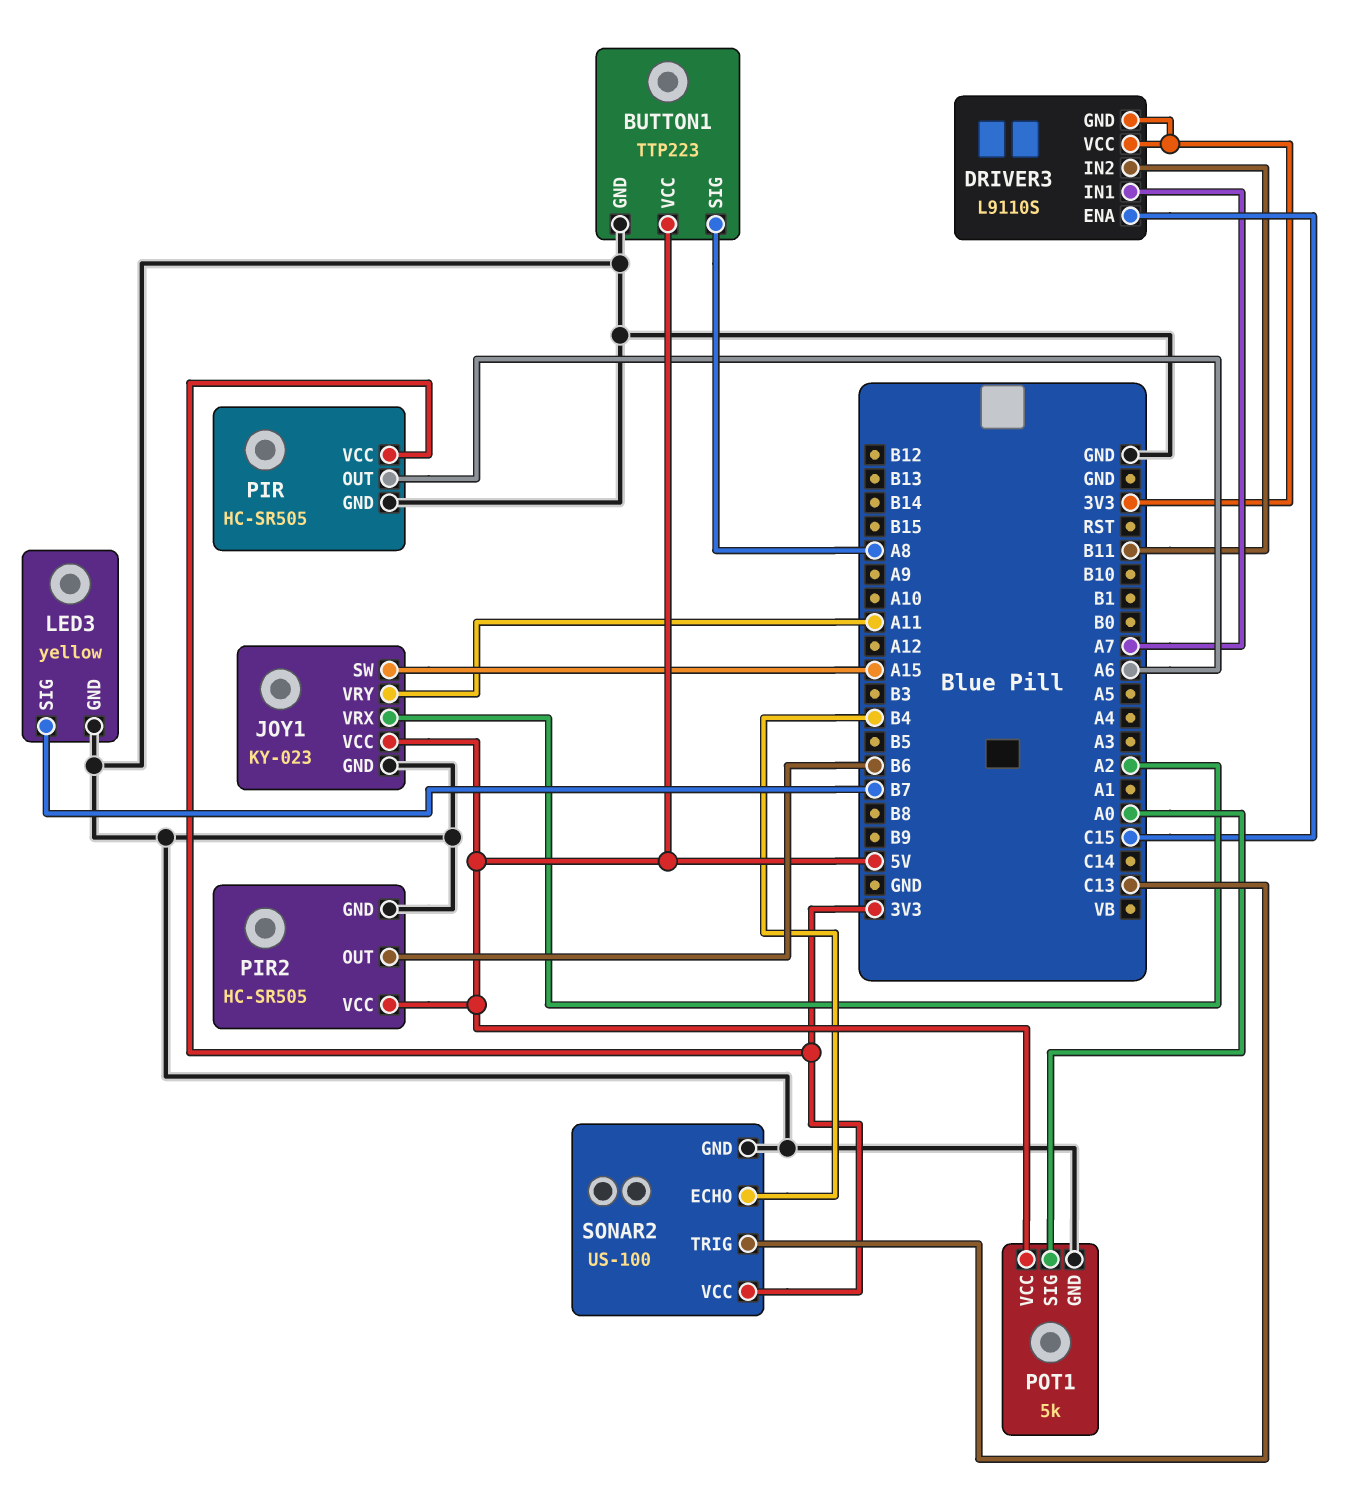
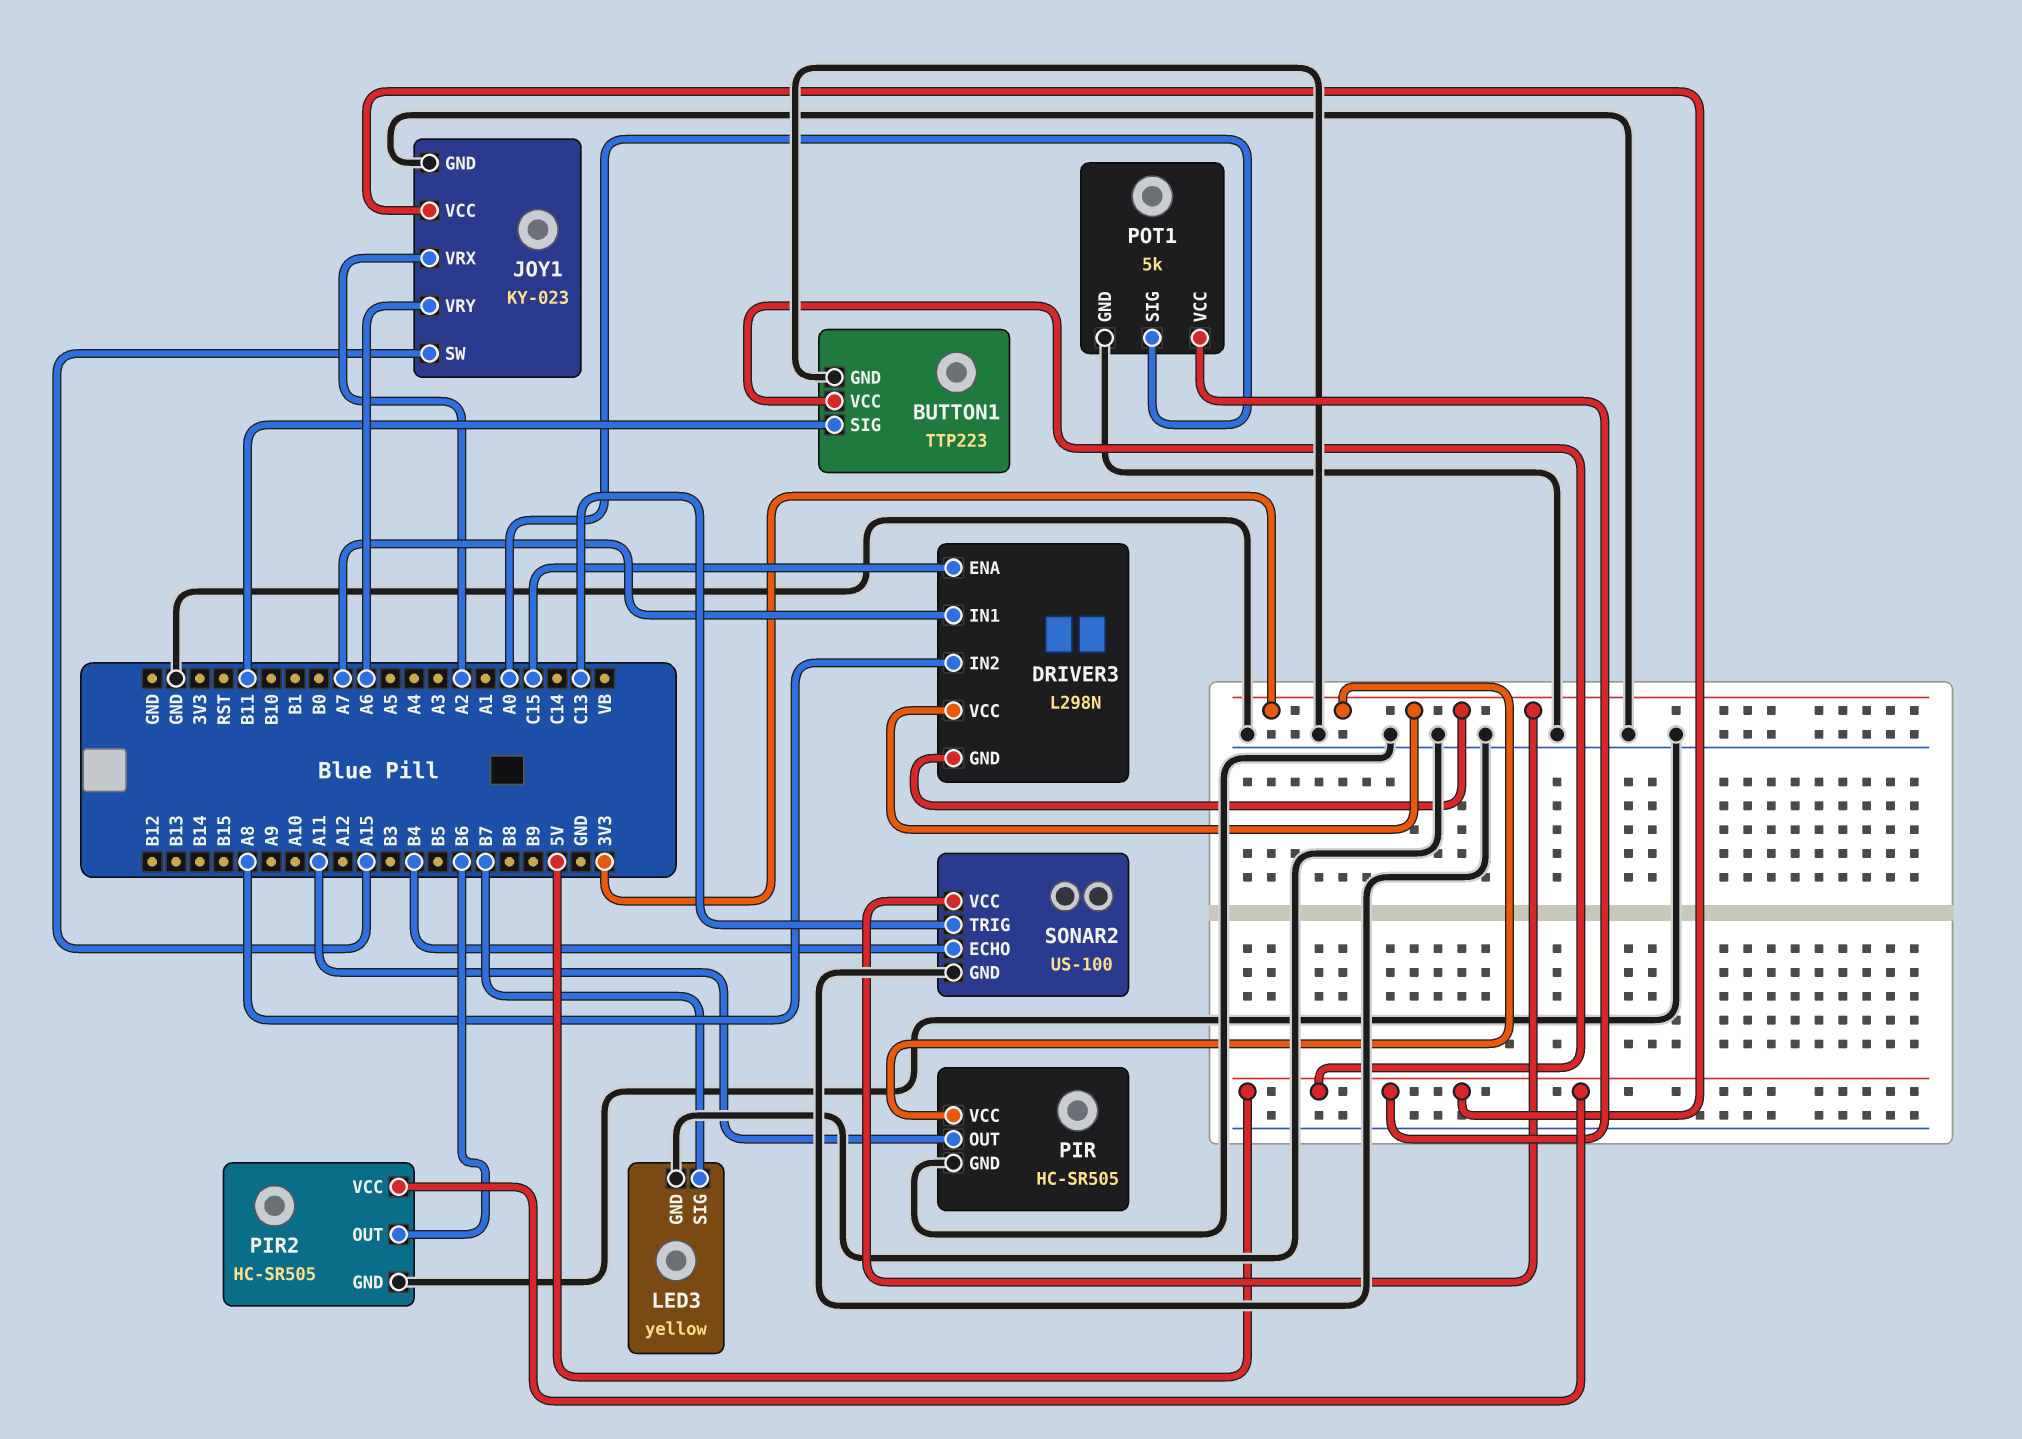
BUTTON1 pin SIG: A8 -> B11
DRIVER3: L9110S -> L298N
DRIVER3 pin IN2: B11 -> A8
JOY1 pin VRY: A11 -> A6
PIR pin OUT: A6 -> A11

